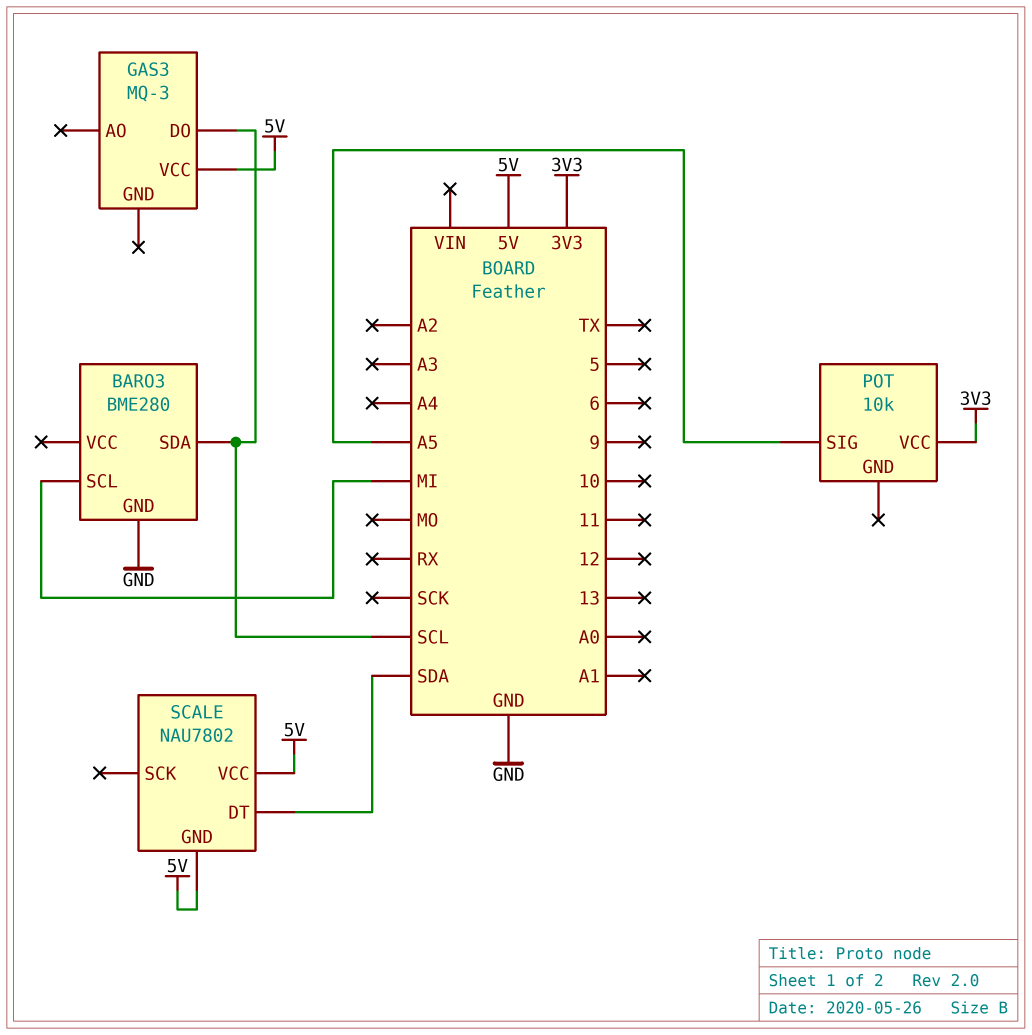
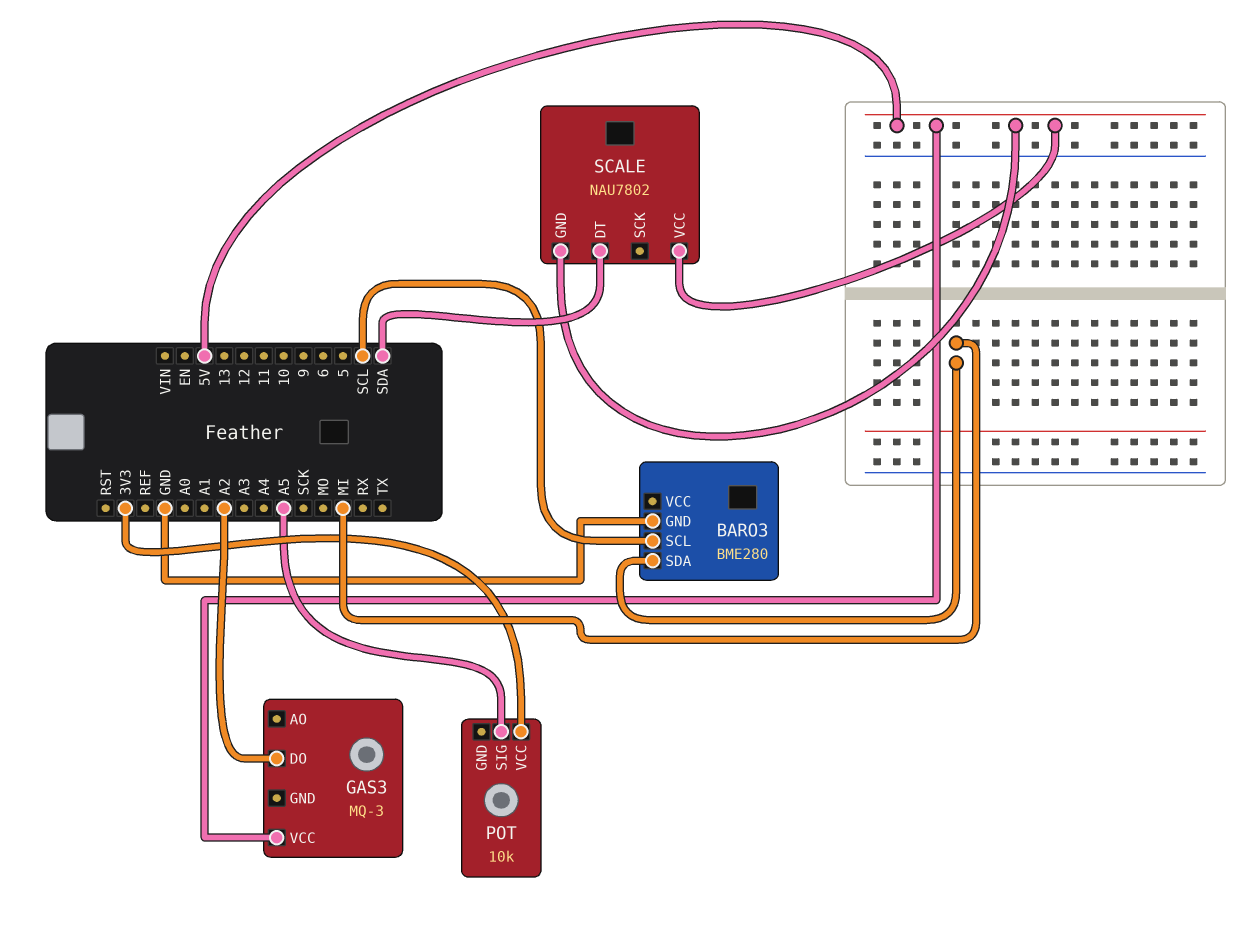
BARO3 pin SCL: MI -> SCL
BARO3 pin SDA: SCL -> MI
GAS3 pin DO: SCL -> A2

